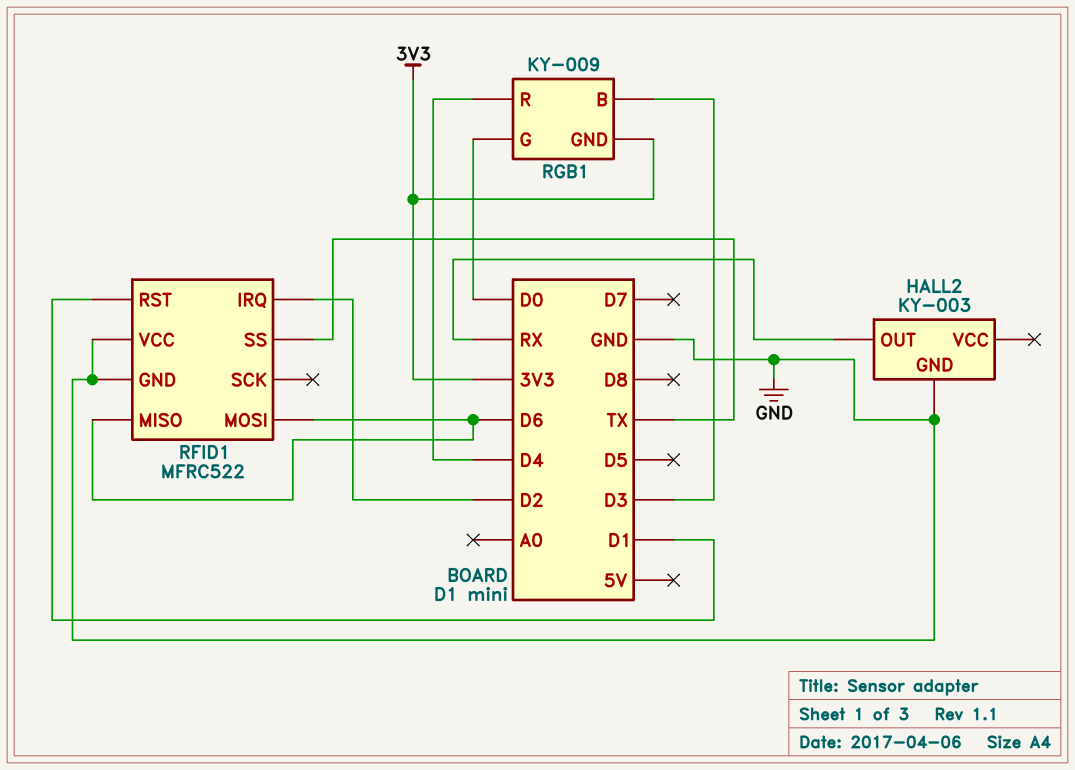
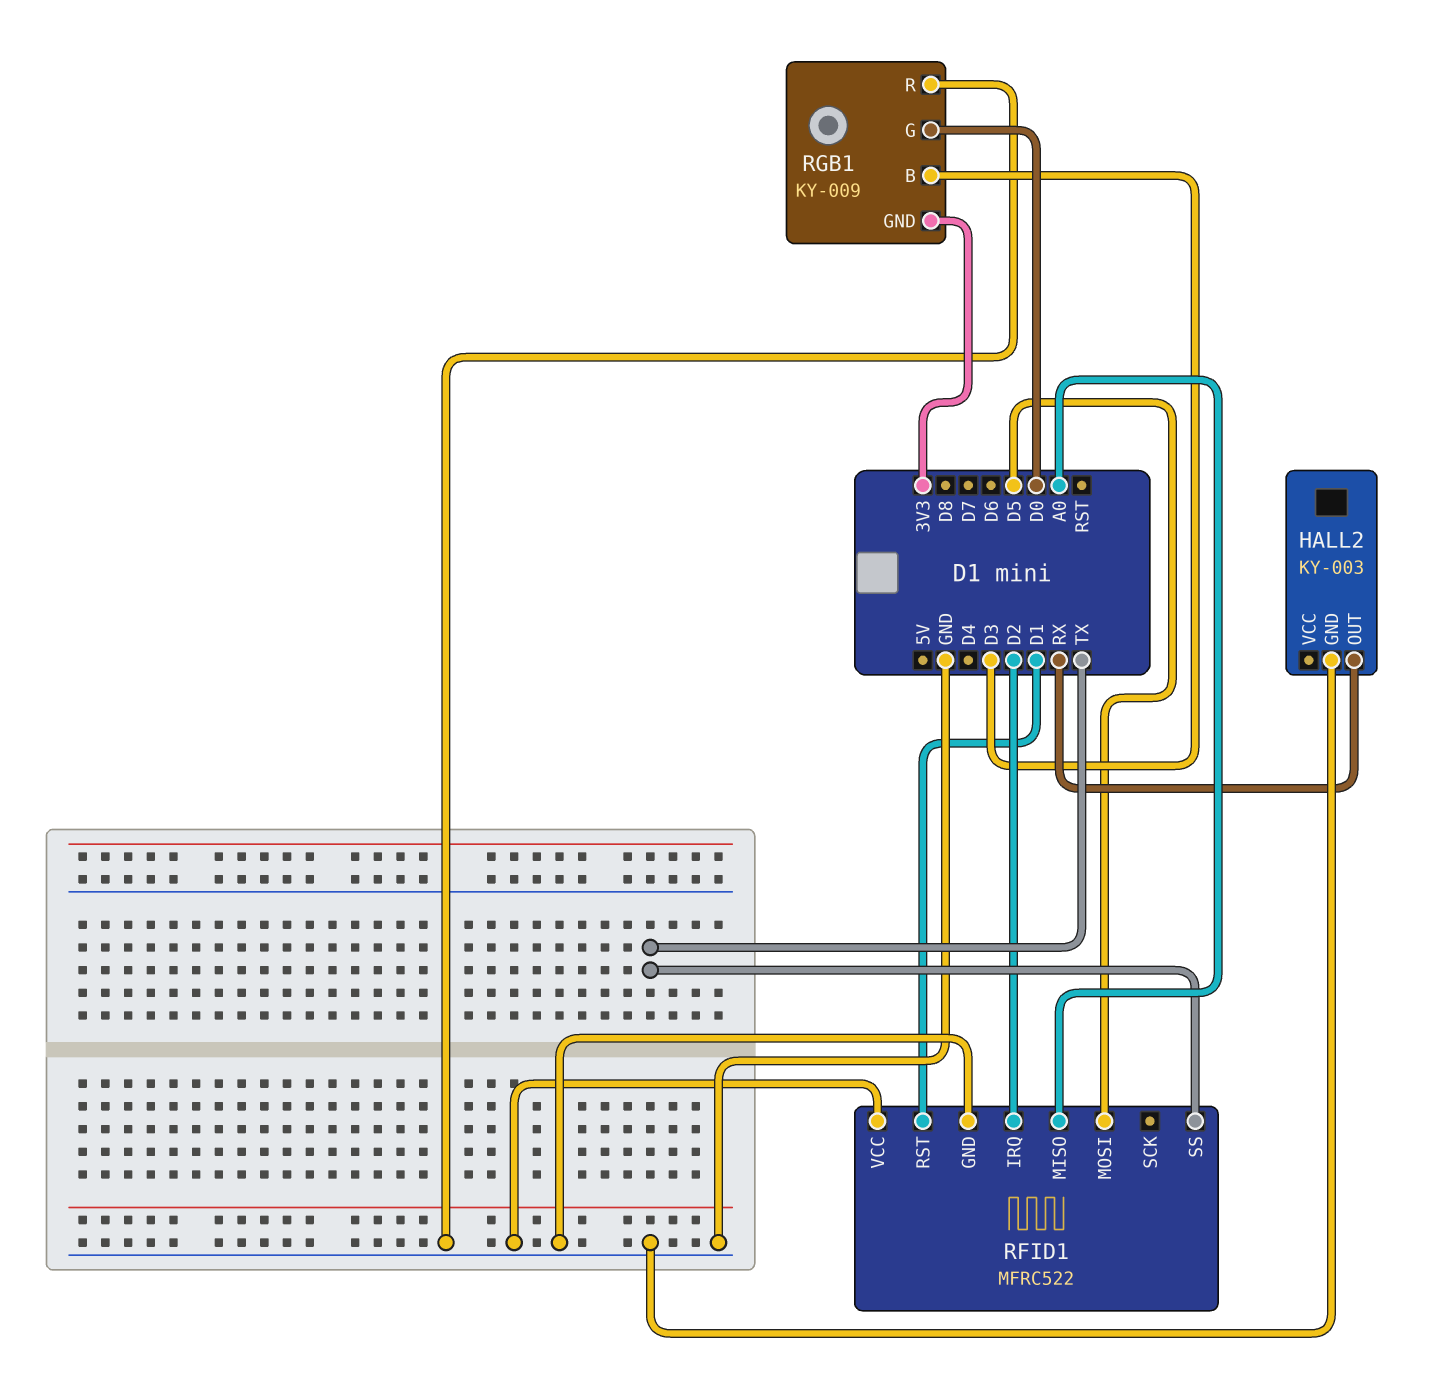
RFID1 pin MISO: D6 -> A0
RFID1 pin MOSI: D6 -> D5
RGB1 pin R: D4 -> GND

